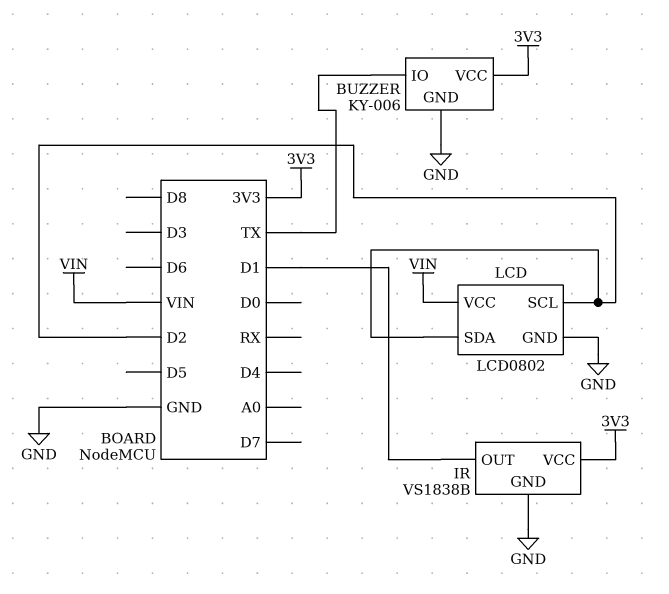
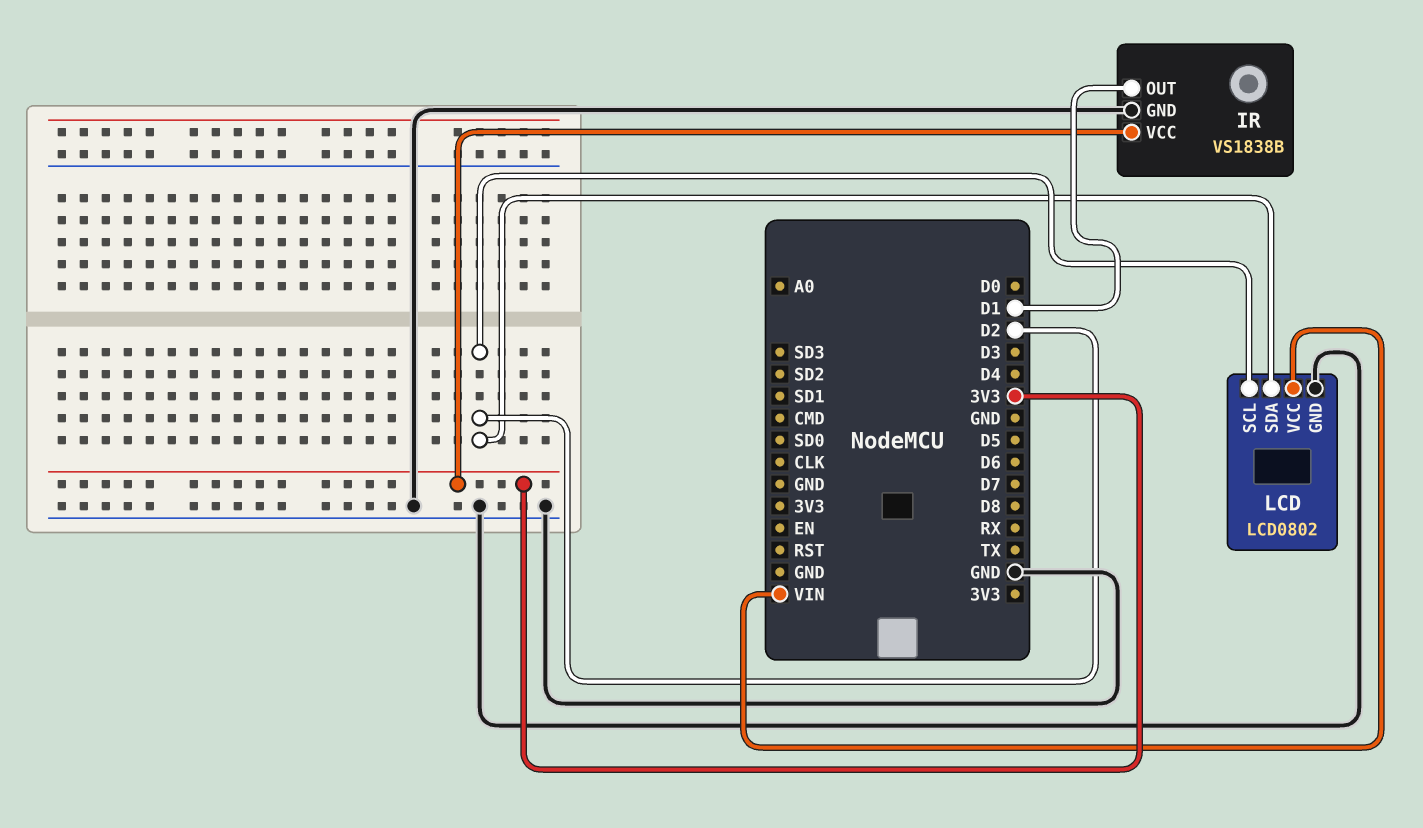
BUZZER: KY-006 -> none
BUZZER pin GND: GND -> none
BUZZER pin IO: TX -> none
BUZZER pin VCC: 3V3 -> none

